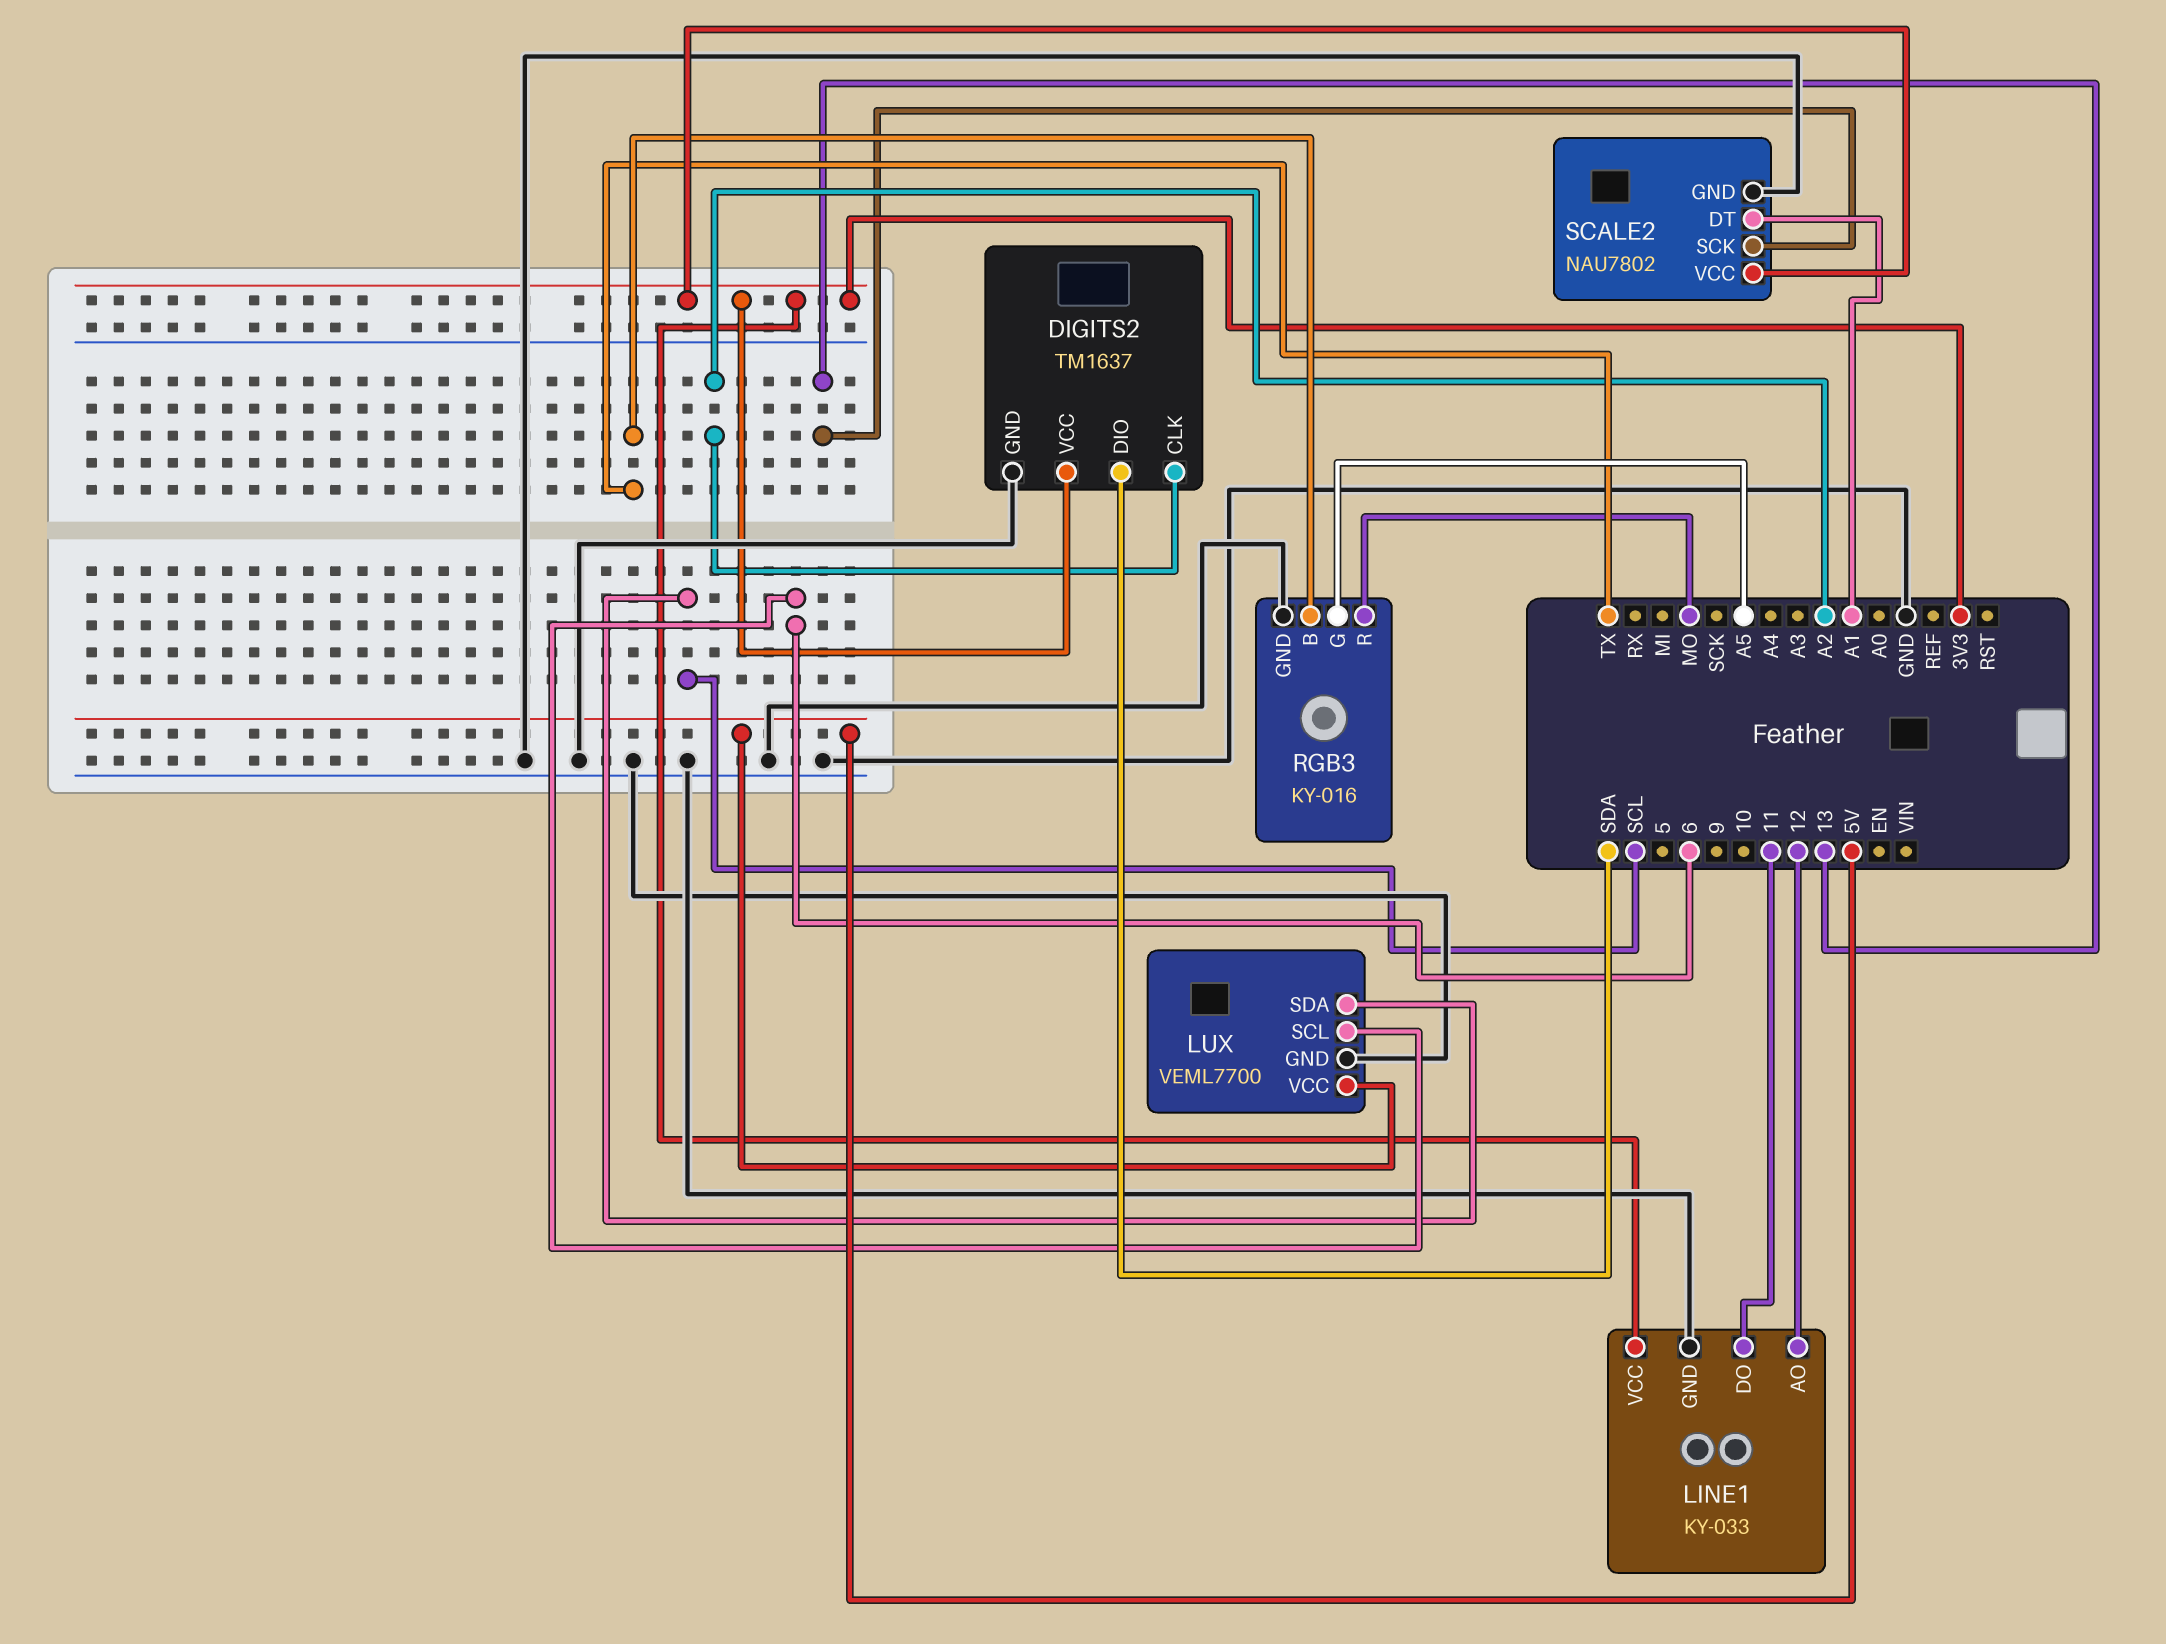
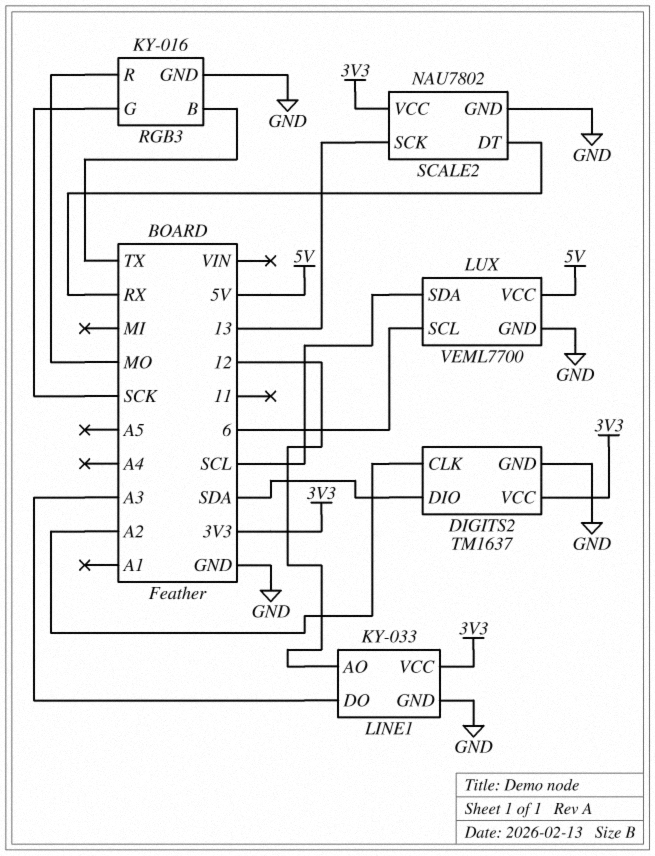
LINE1 pin DO: 11 -> A3
RGB3 pin G: A5 -> SCK
SCALE2 pin DT: A1 -> RX

